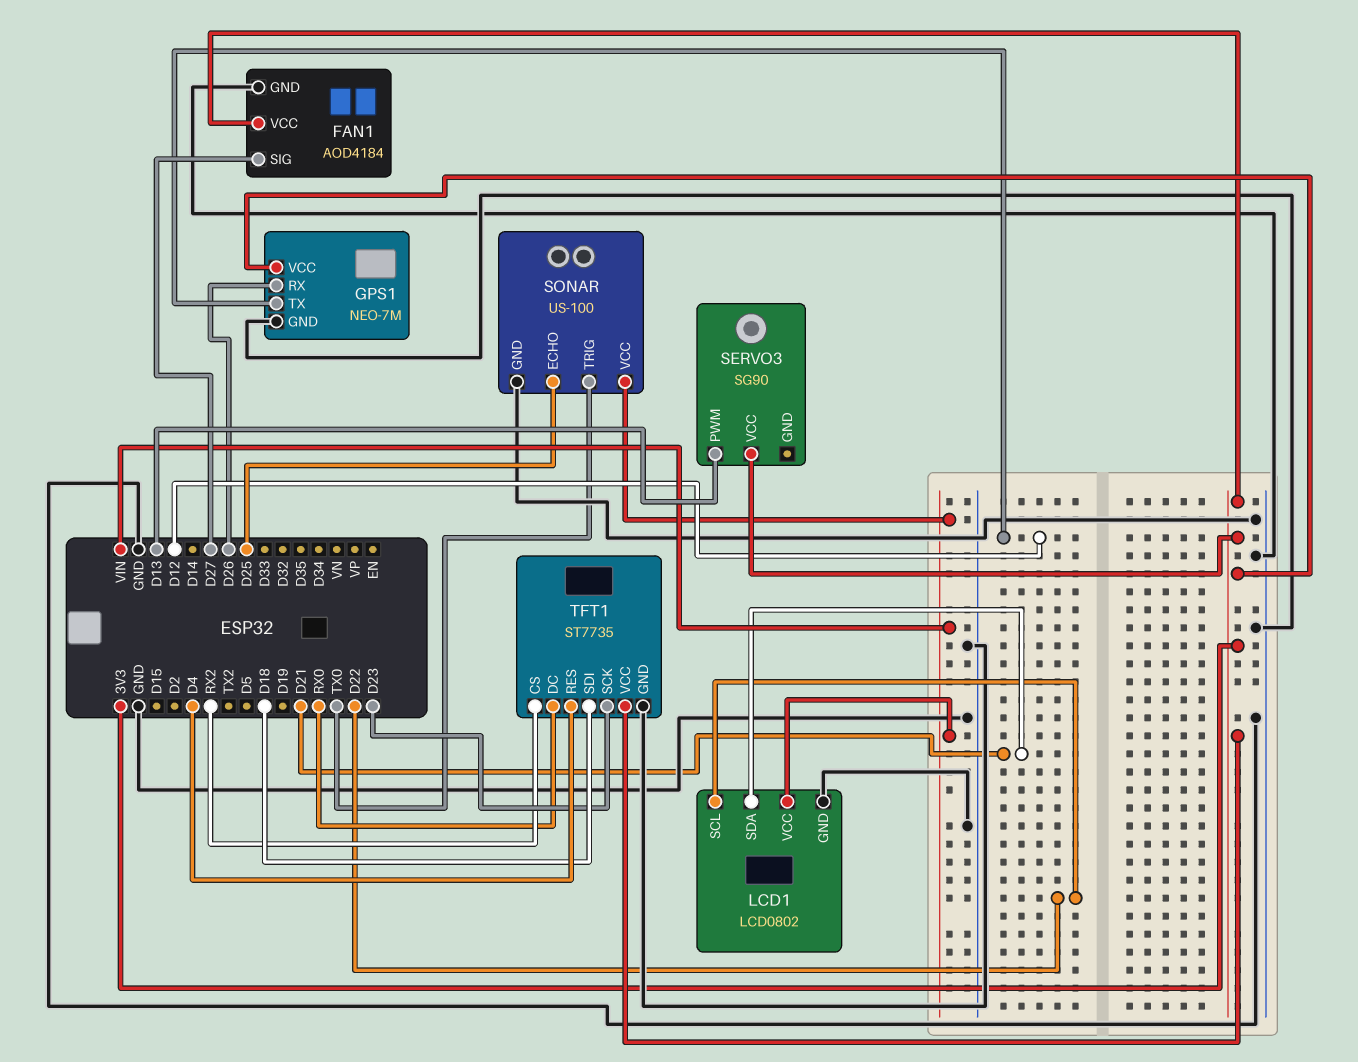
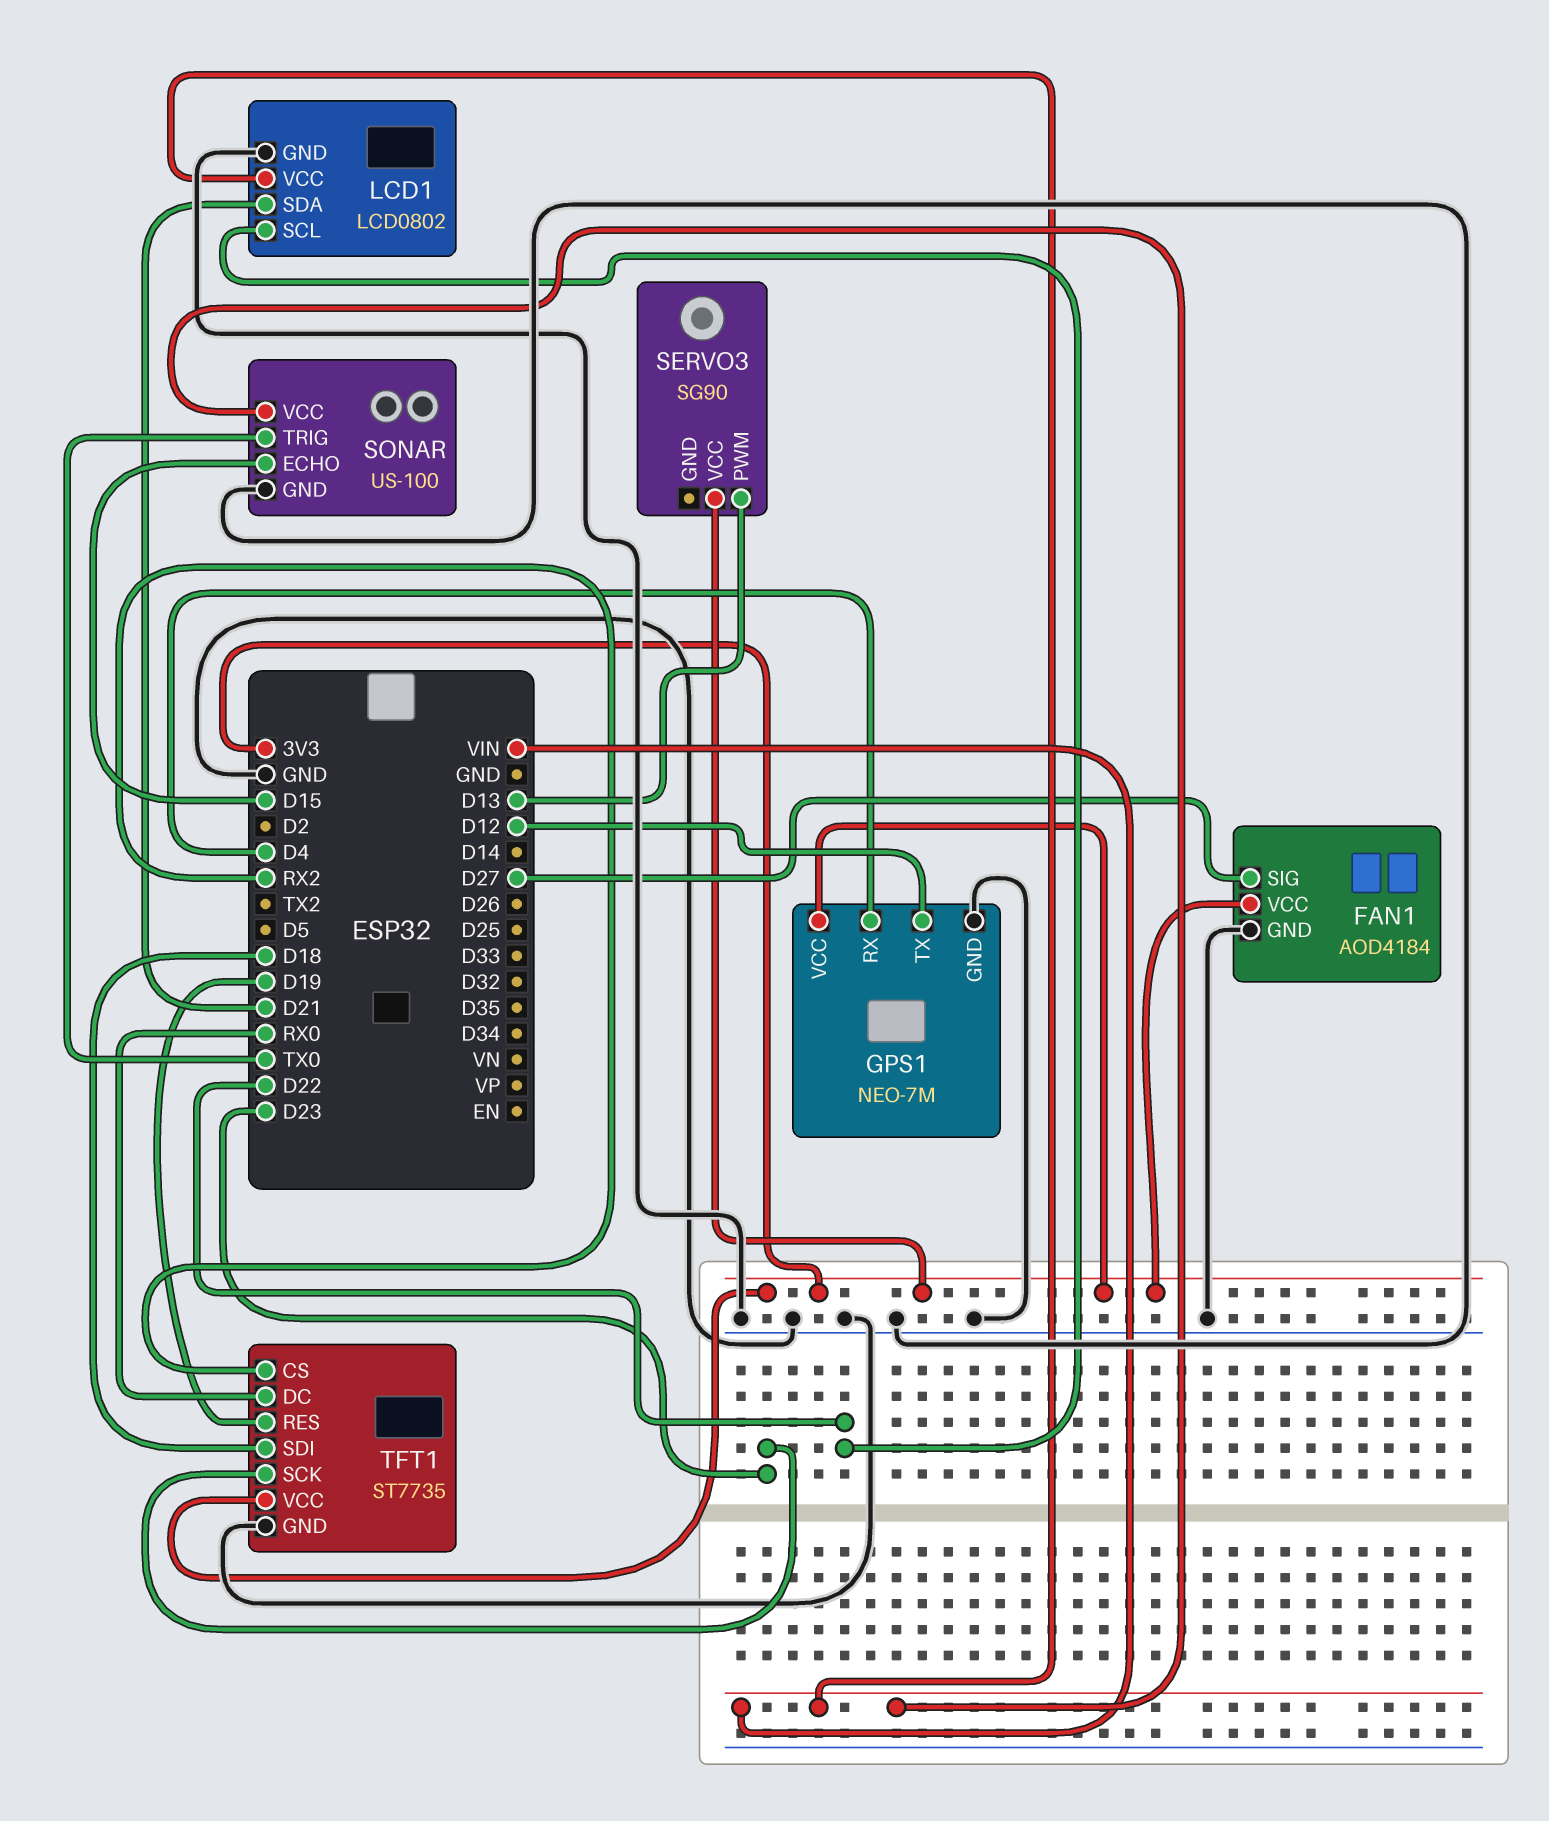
GPS1 pin RX: D26 -> D4
SONAR pin ECHO: D25 -> D15
TFT1 pin RES: D4 -> D19

